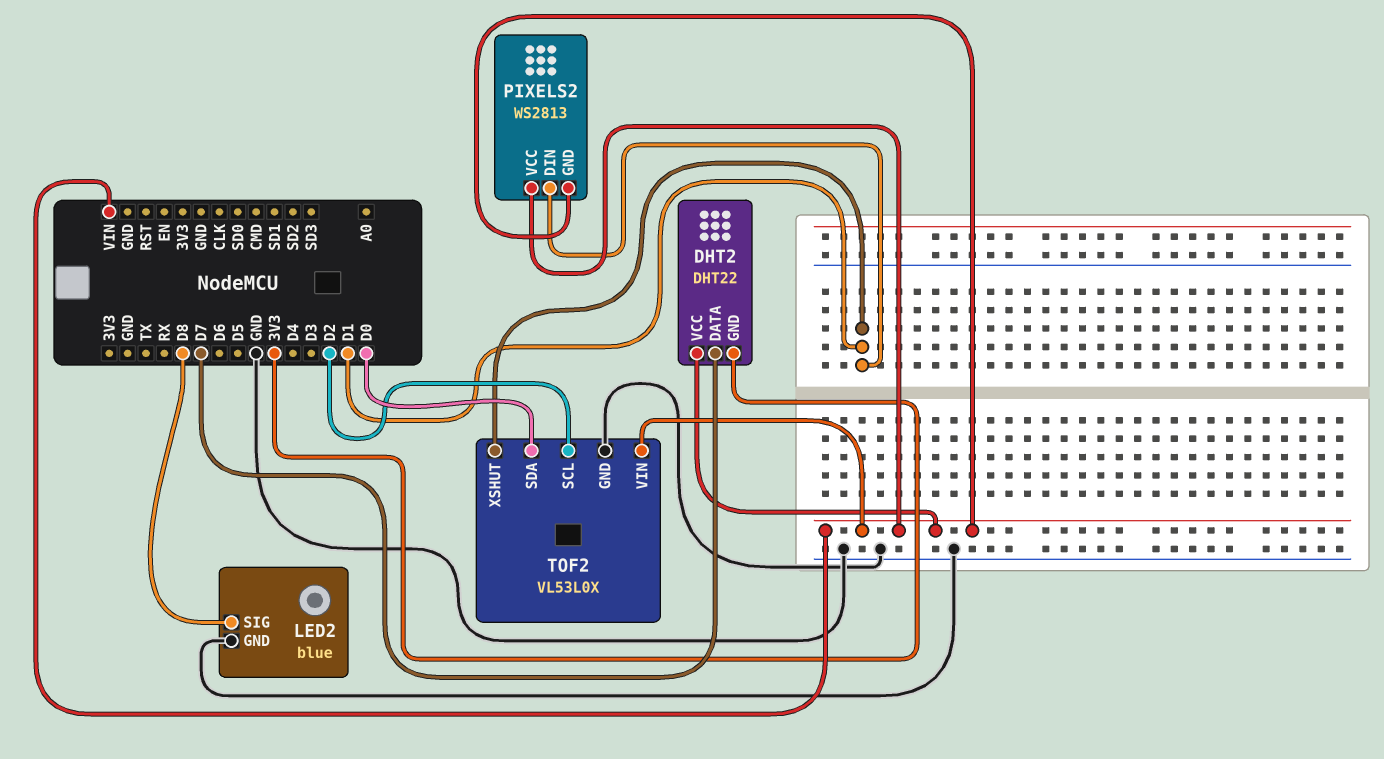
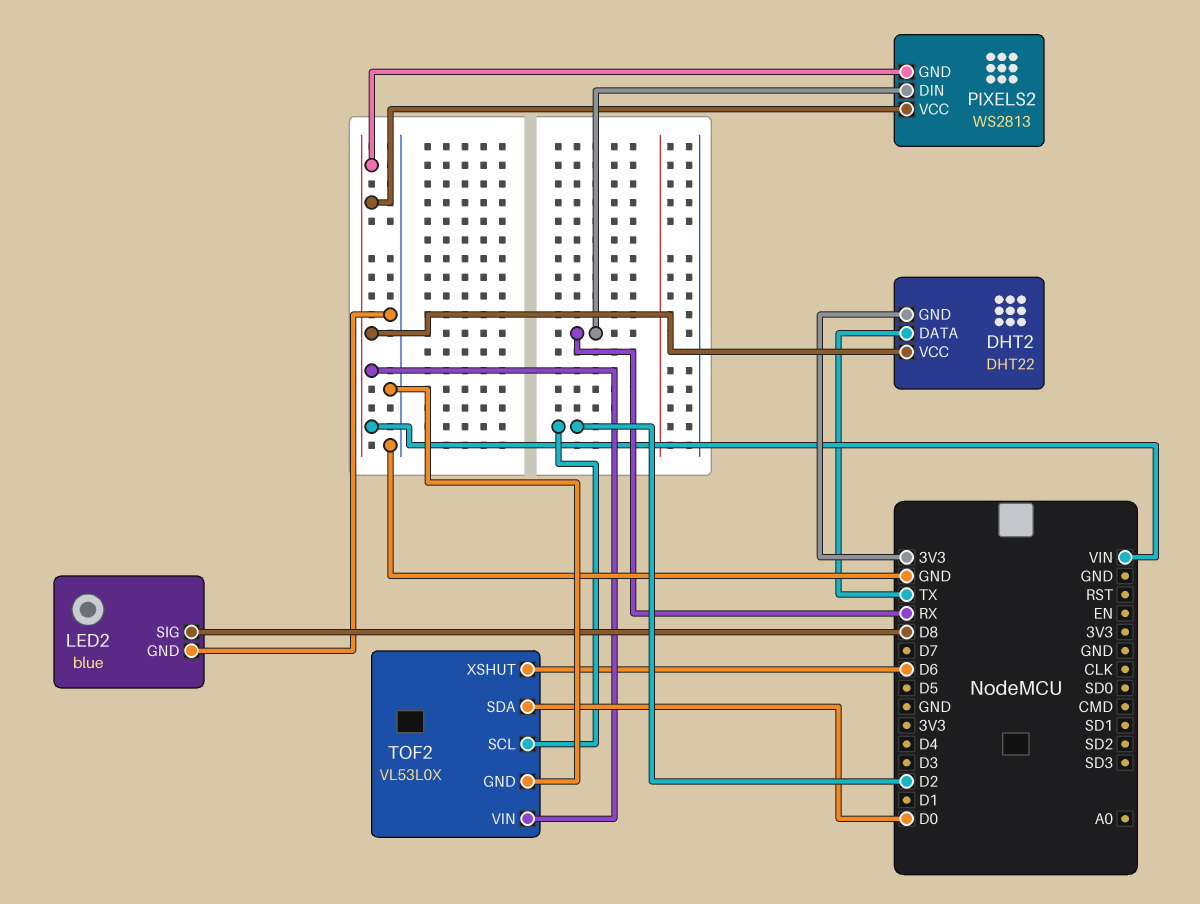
DHT2 pin DATA: D7 -> TX
PIXELS2 pin DIN: D1 -> RX
TOF2 pin XSHUT: D1 -> D6

